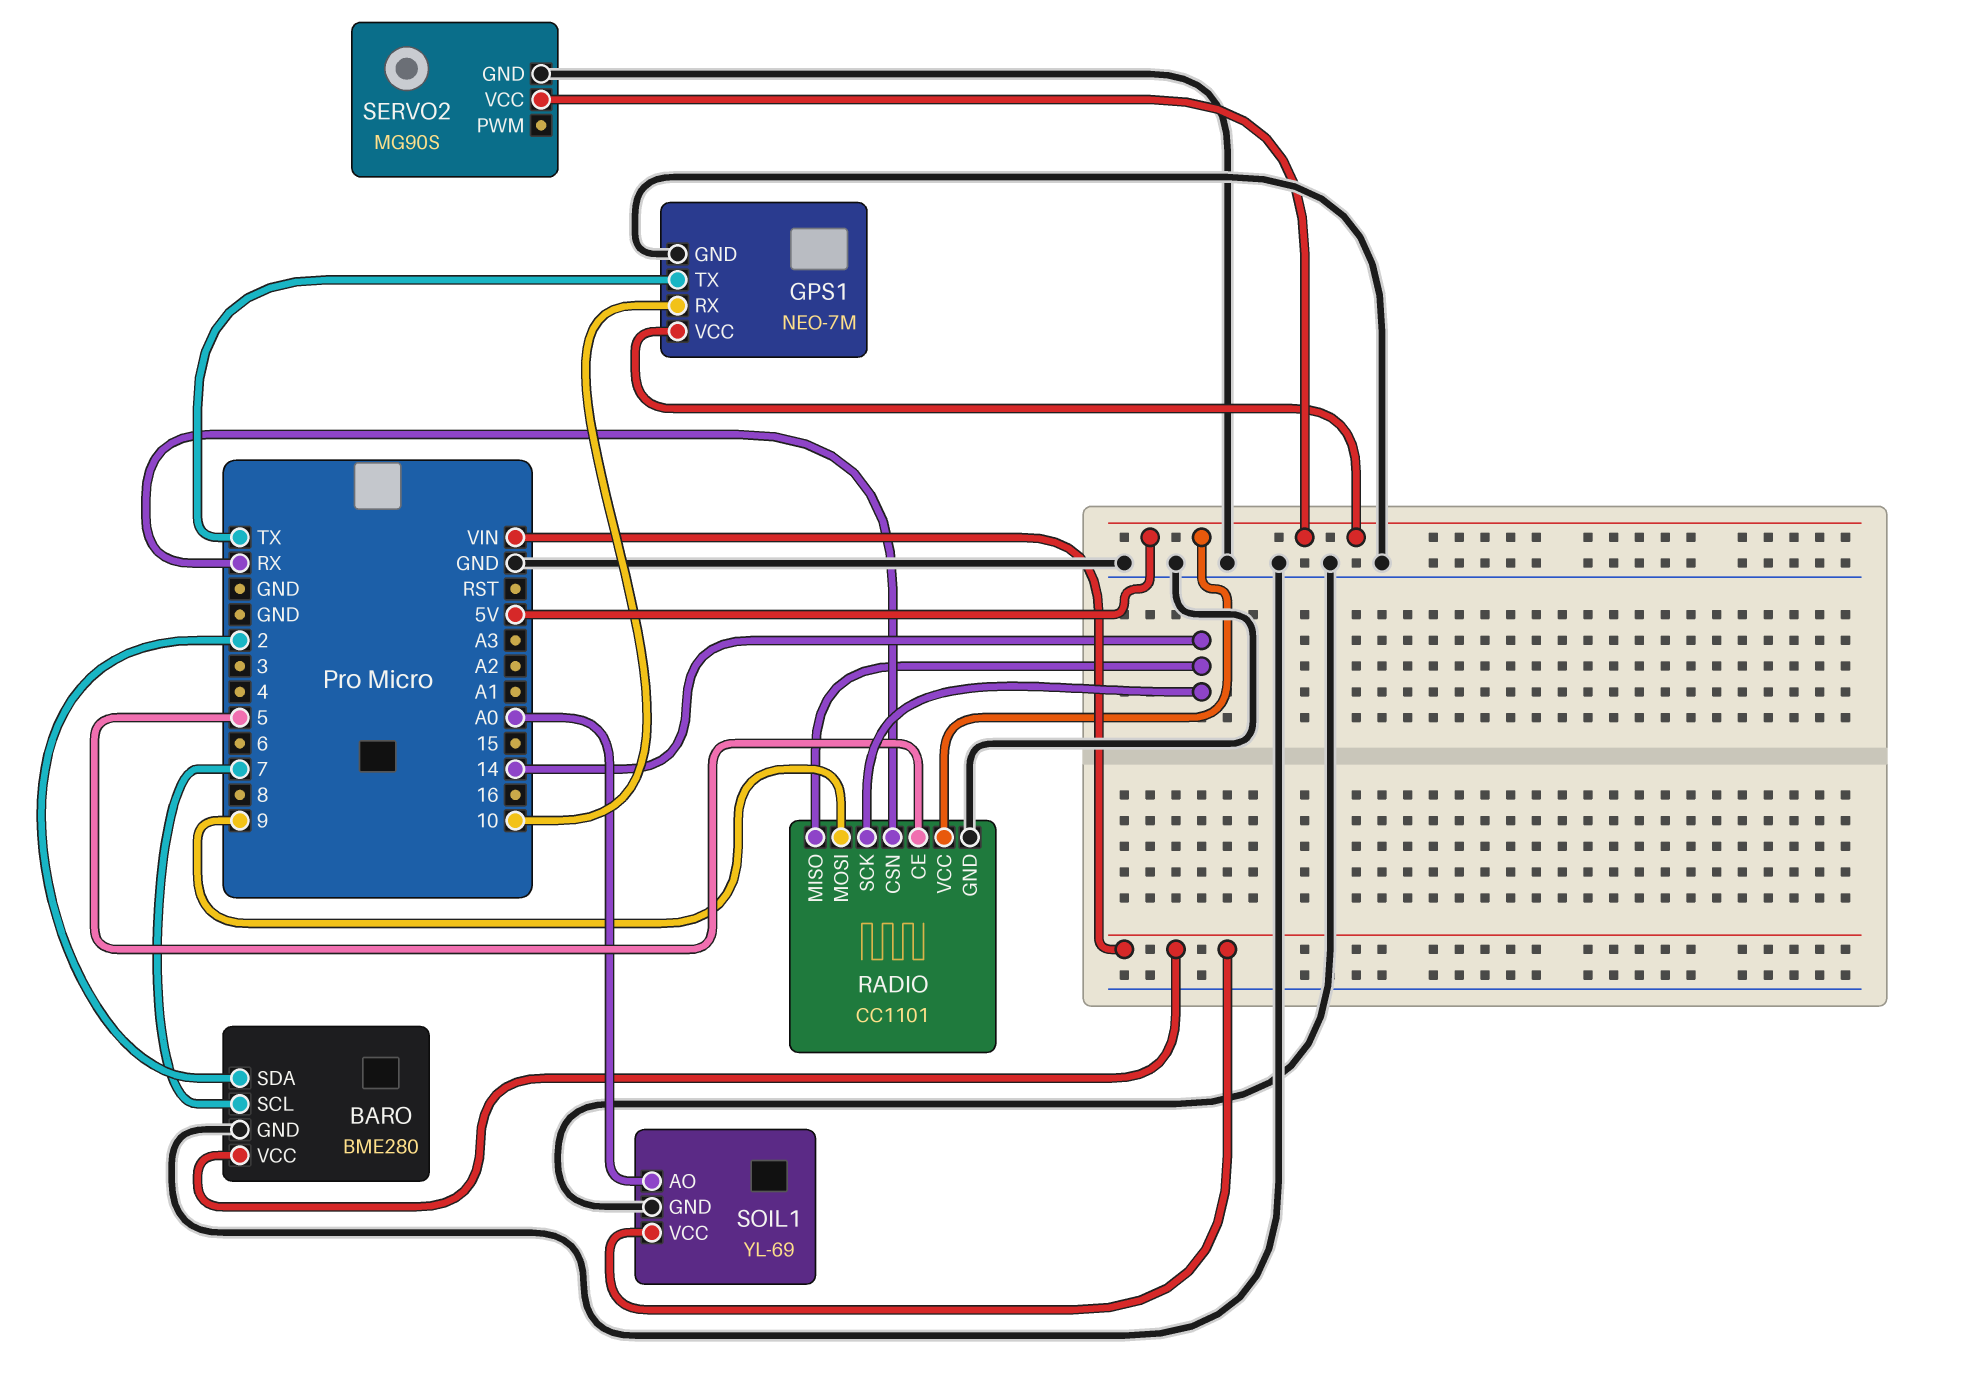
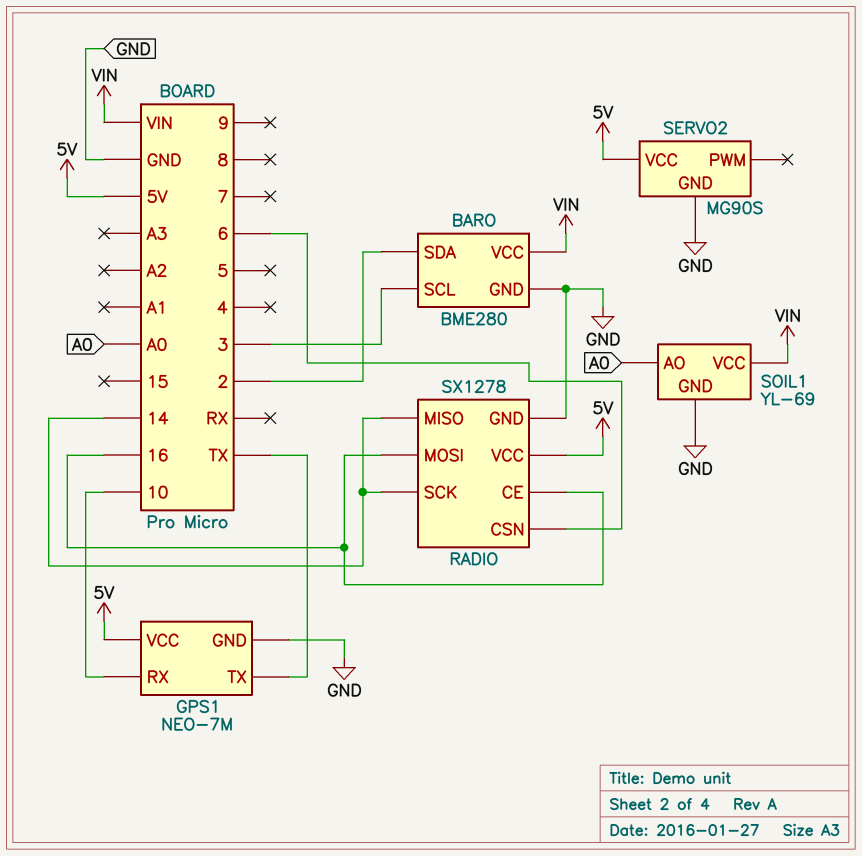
BARO pin SCL: 7 -> 3
RADIO: CC1101 -> SX1278
RADIO pin CE: 5 -> 16
RADIO pin CSN: RX -> 6
RADIO pin MOSI: 9 -> 16

